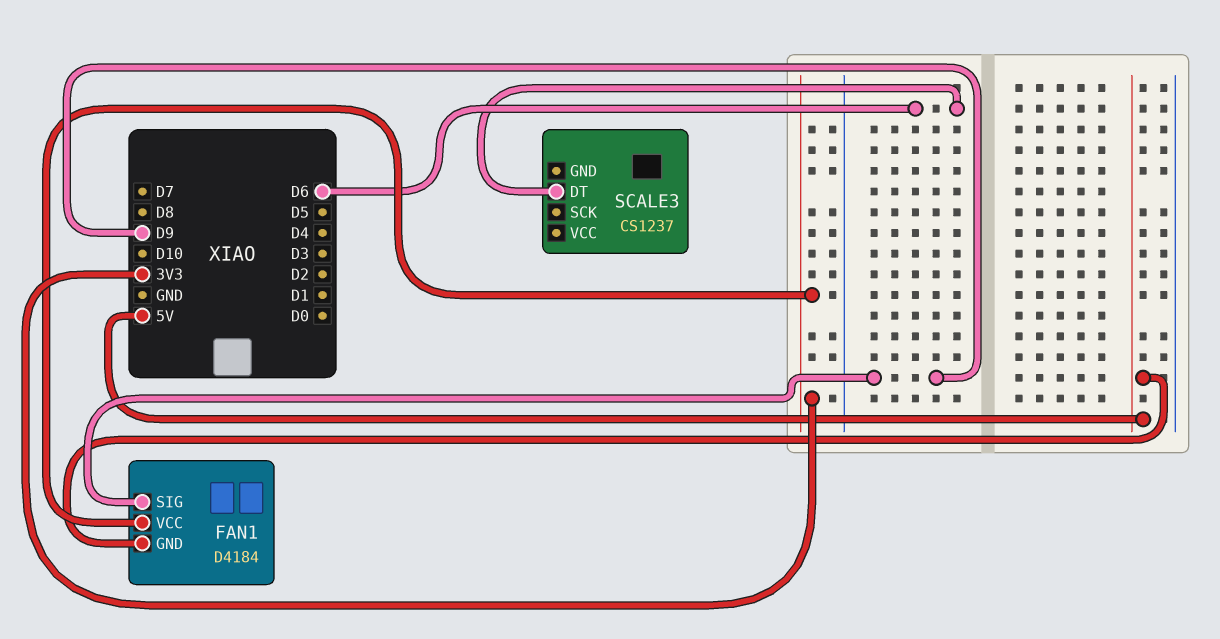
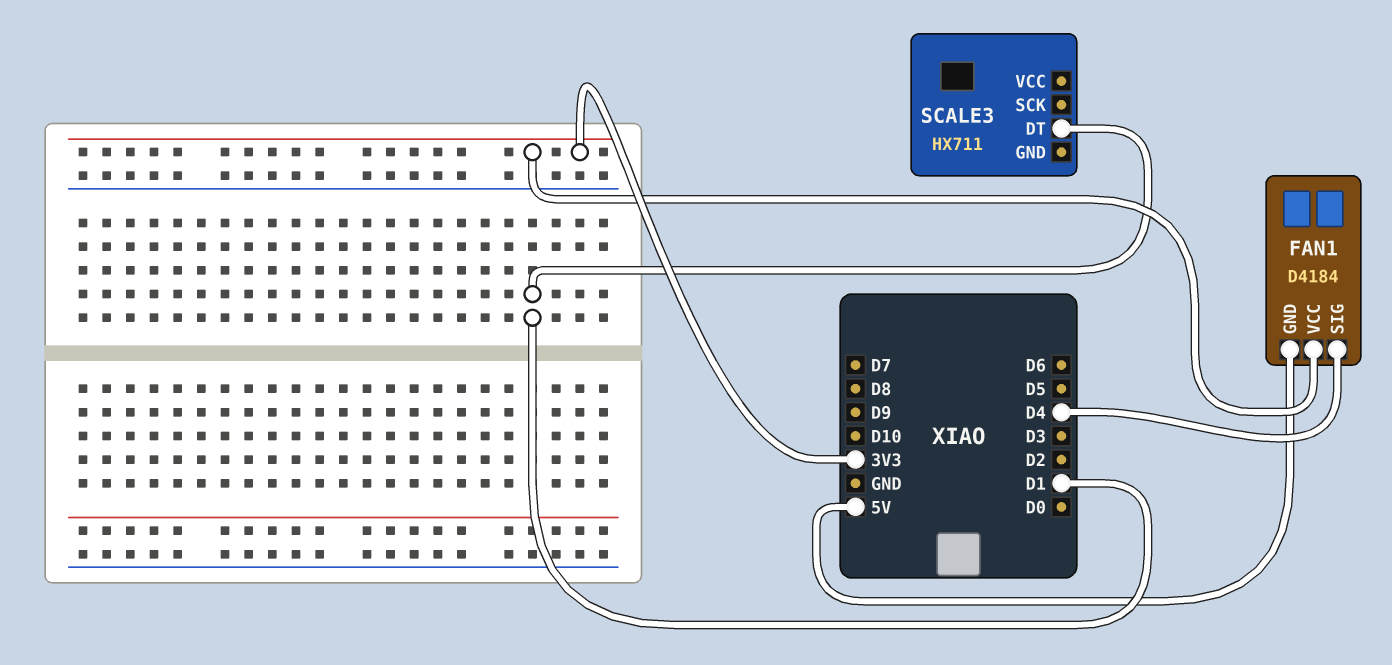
FAN1 pin SIG: D9 -> D4
SCALE3: CS1237 -> HX711
SCALE3 pin DT: D6 -> D1

